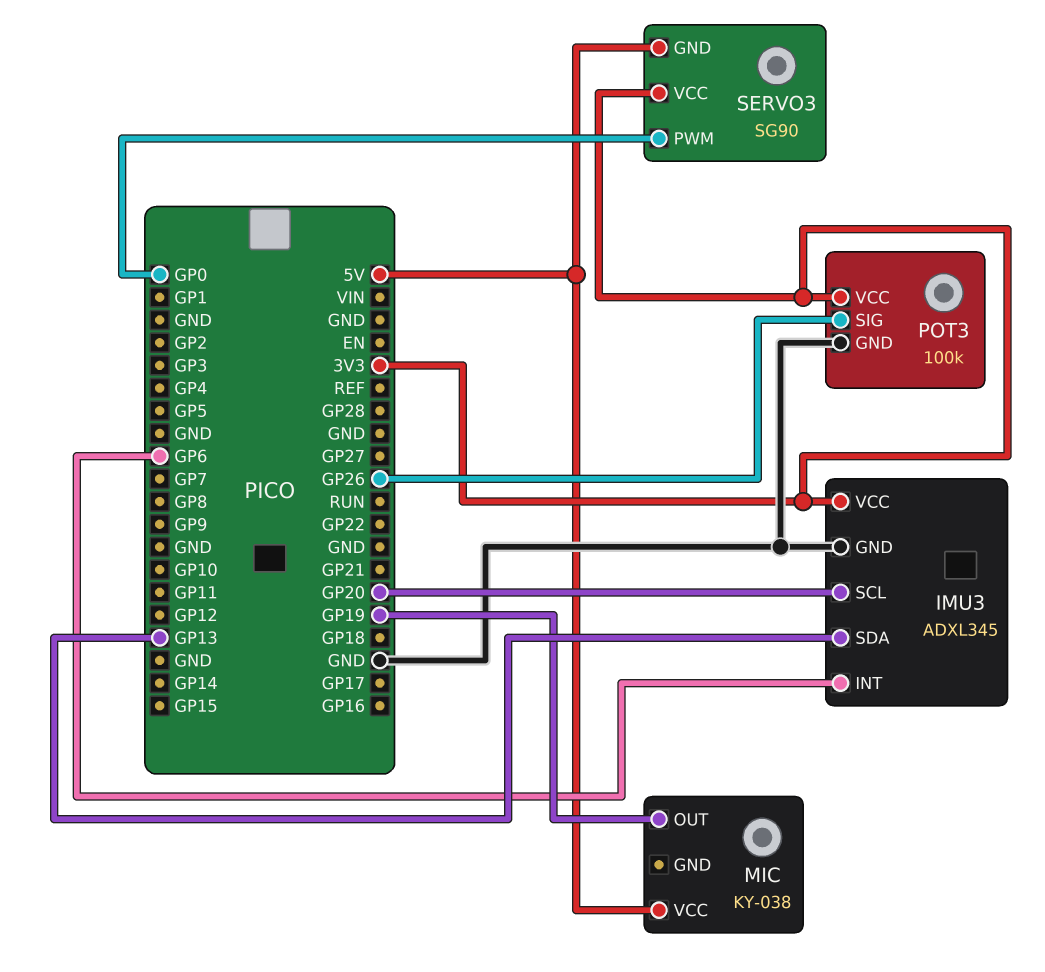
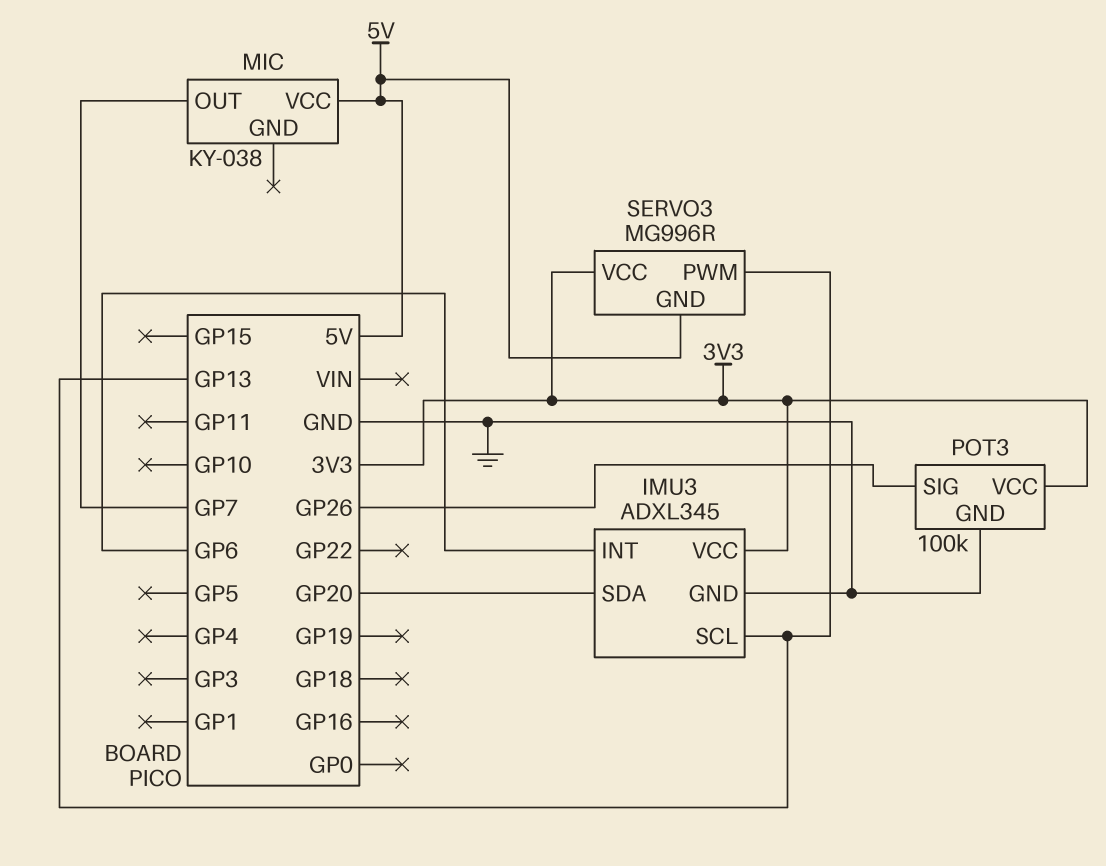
IMU3 pin SCL: GP20 -> GP13
IMU3 pin SDA: GP13 -> GP20
MIC pin OUT: GP19 -> GP7
SERVO3: SG90 -> MG996R
SERVO3 pin PWM: GP0 -> GP13

